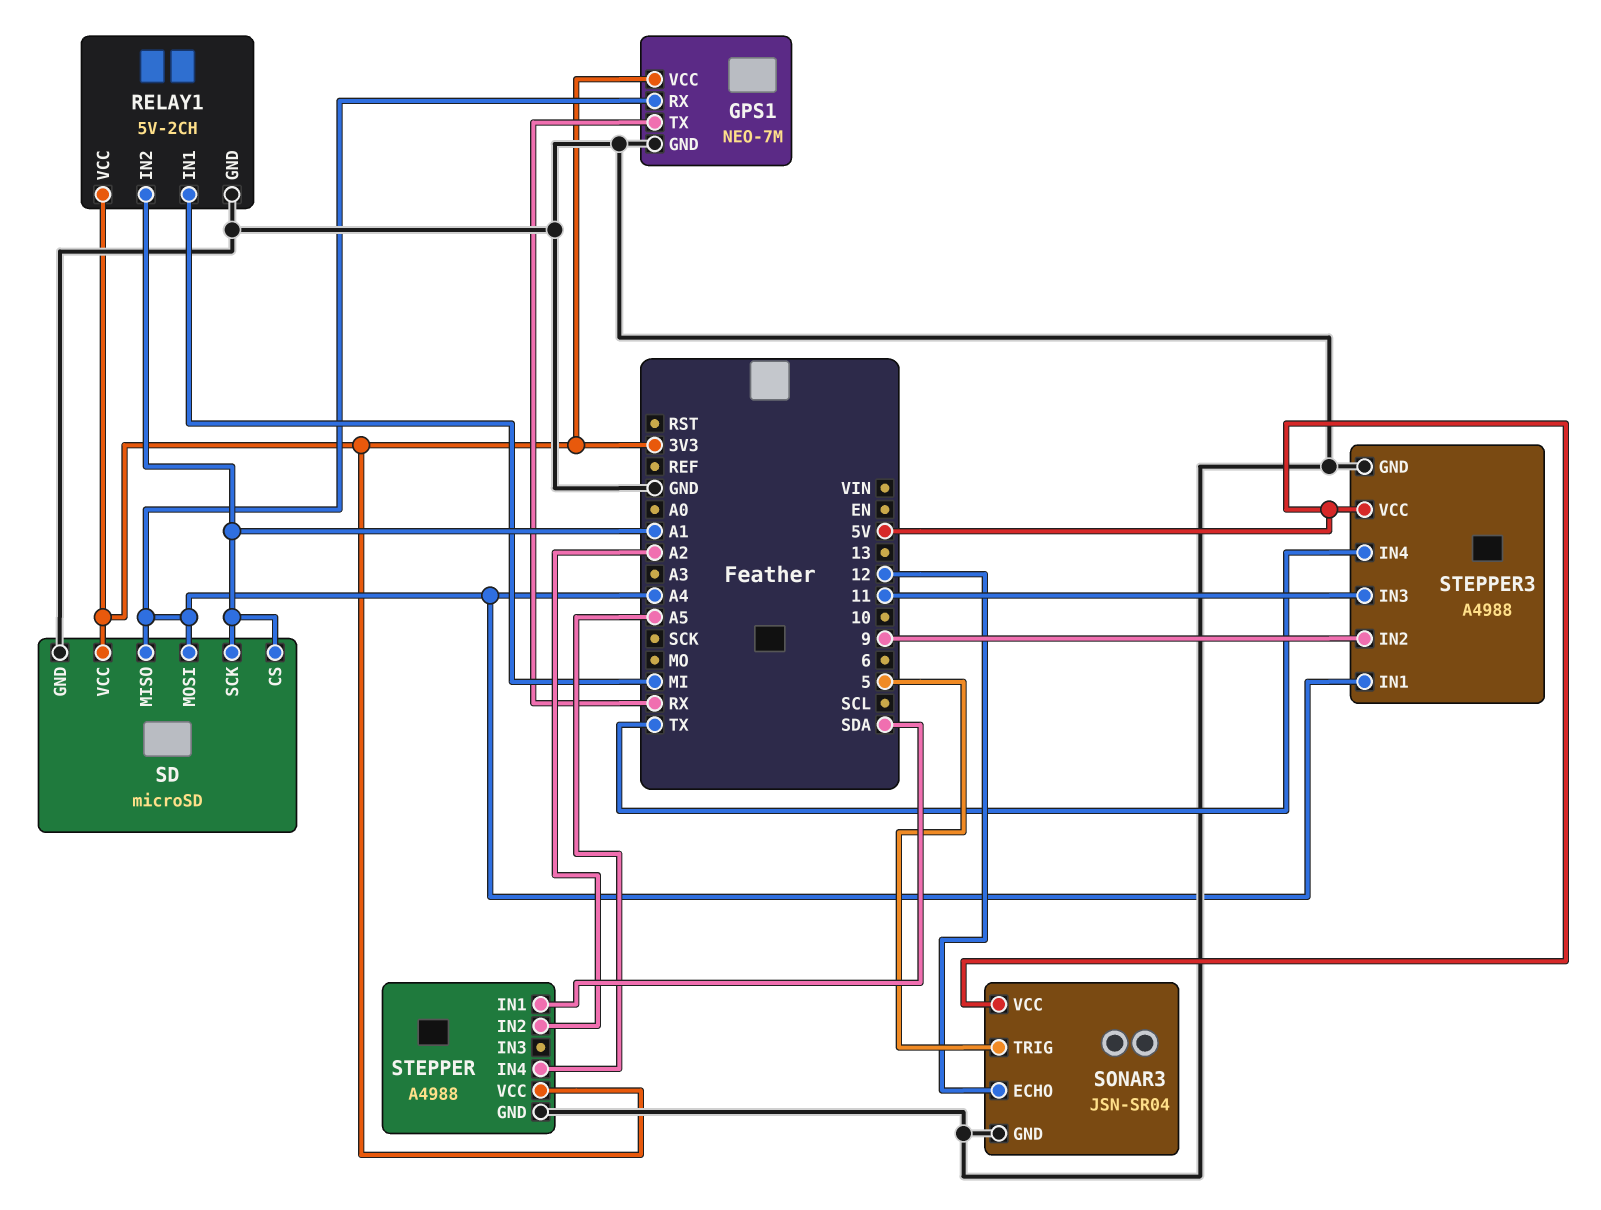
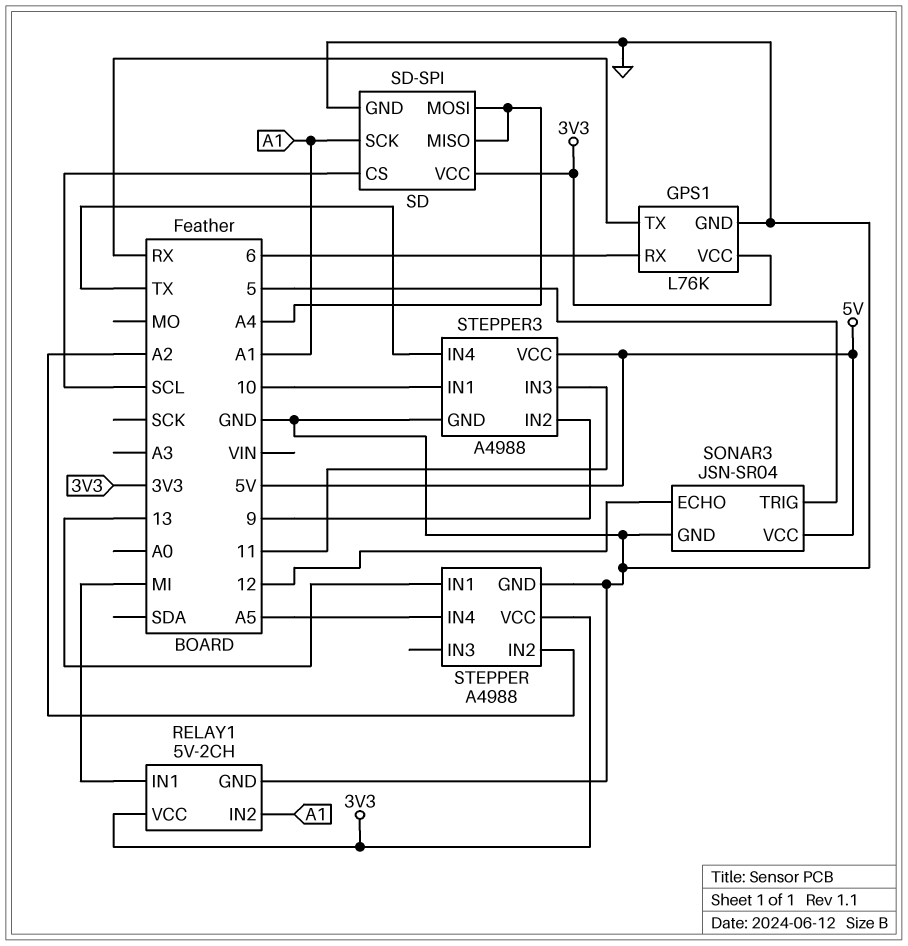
GPS1: NEO-7M -> L76K
GPS1 pin RX: A4 -> 6
SD: microSD -> SD-SPI
SD pin CS: A1 -> SCL
STEPPER pin IN1: SDA -> 13
STEPPER3 pin IN1: A4 -> 10

